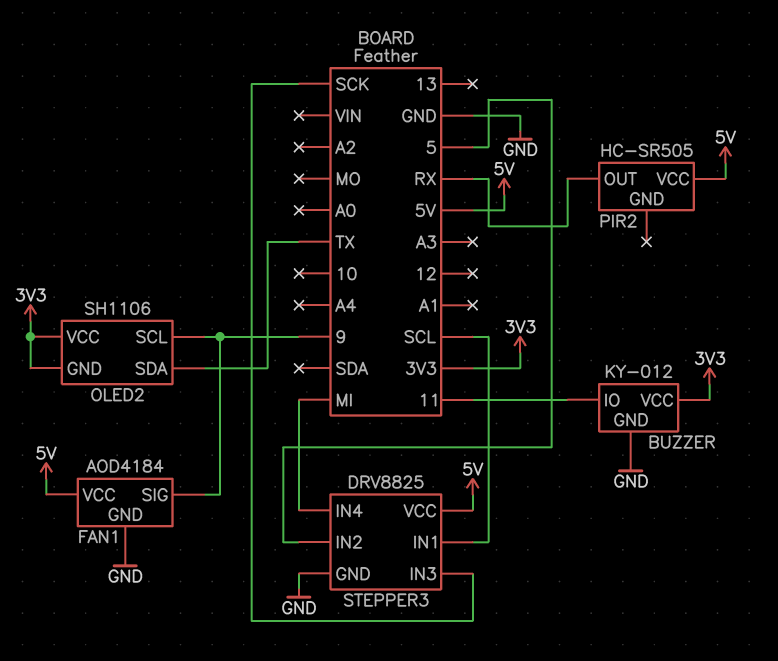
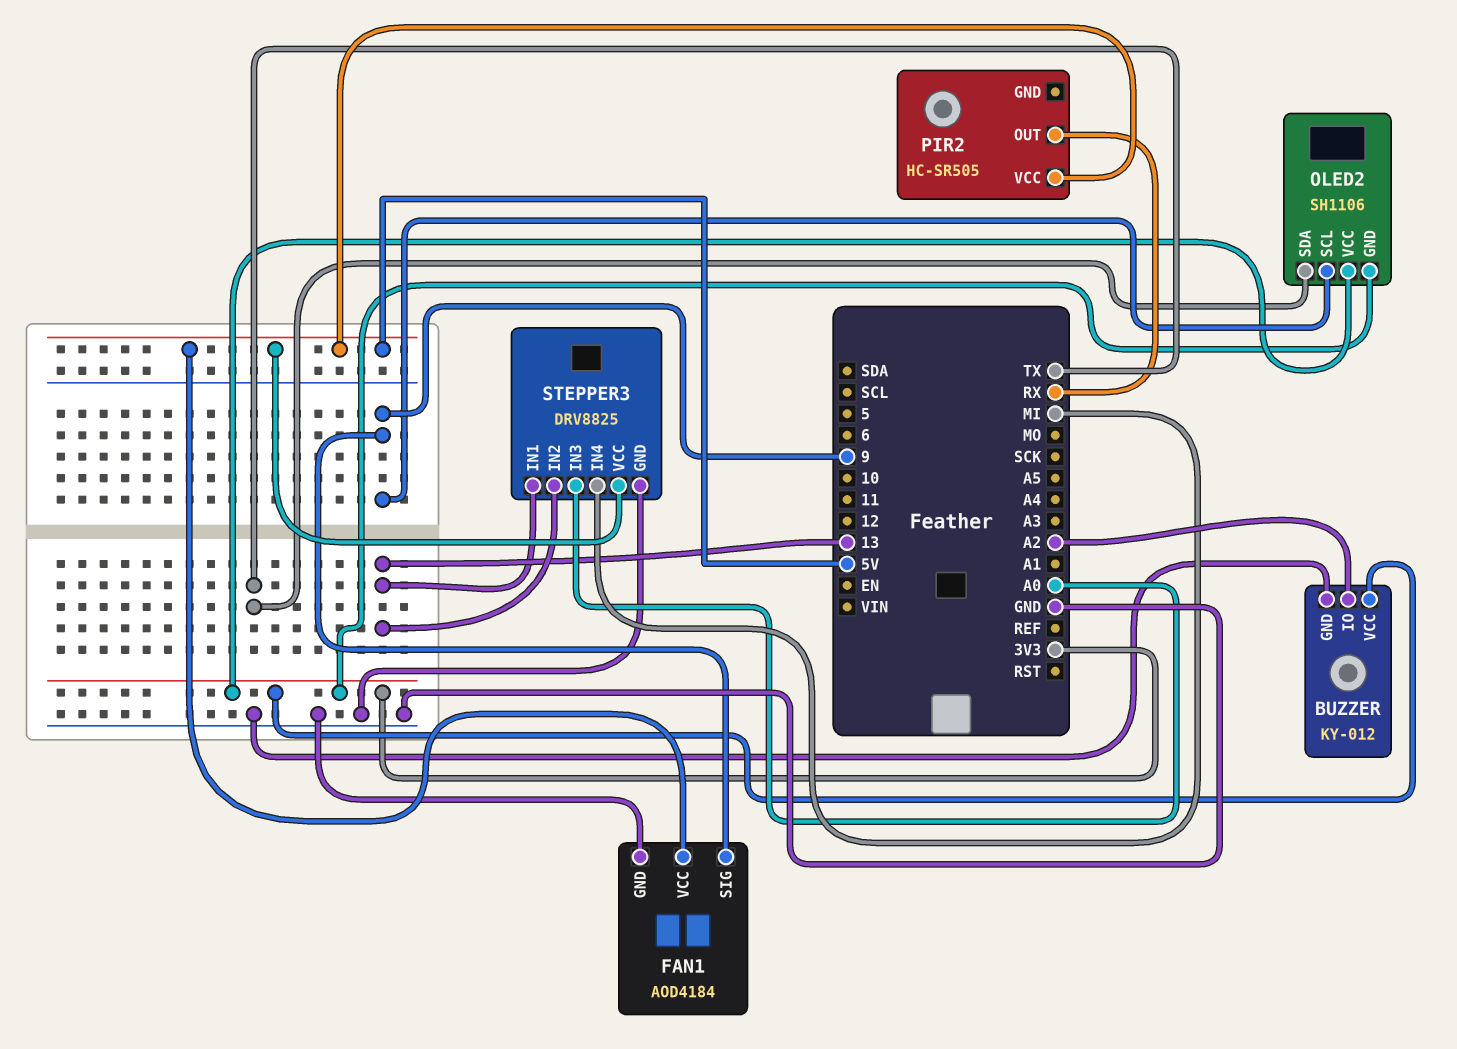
BUZZER pin IO: 11 -> A2
STEPPER3 pin IN1: SCL -> 13
STEPPER3 pin IN2: 5 -> 13
STEPPER3 pin IN3: SCK -> A0

